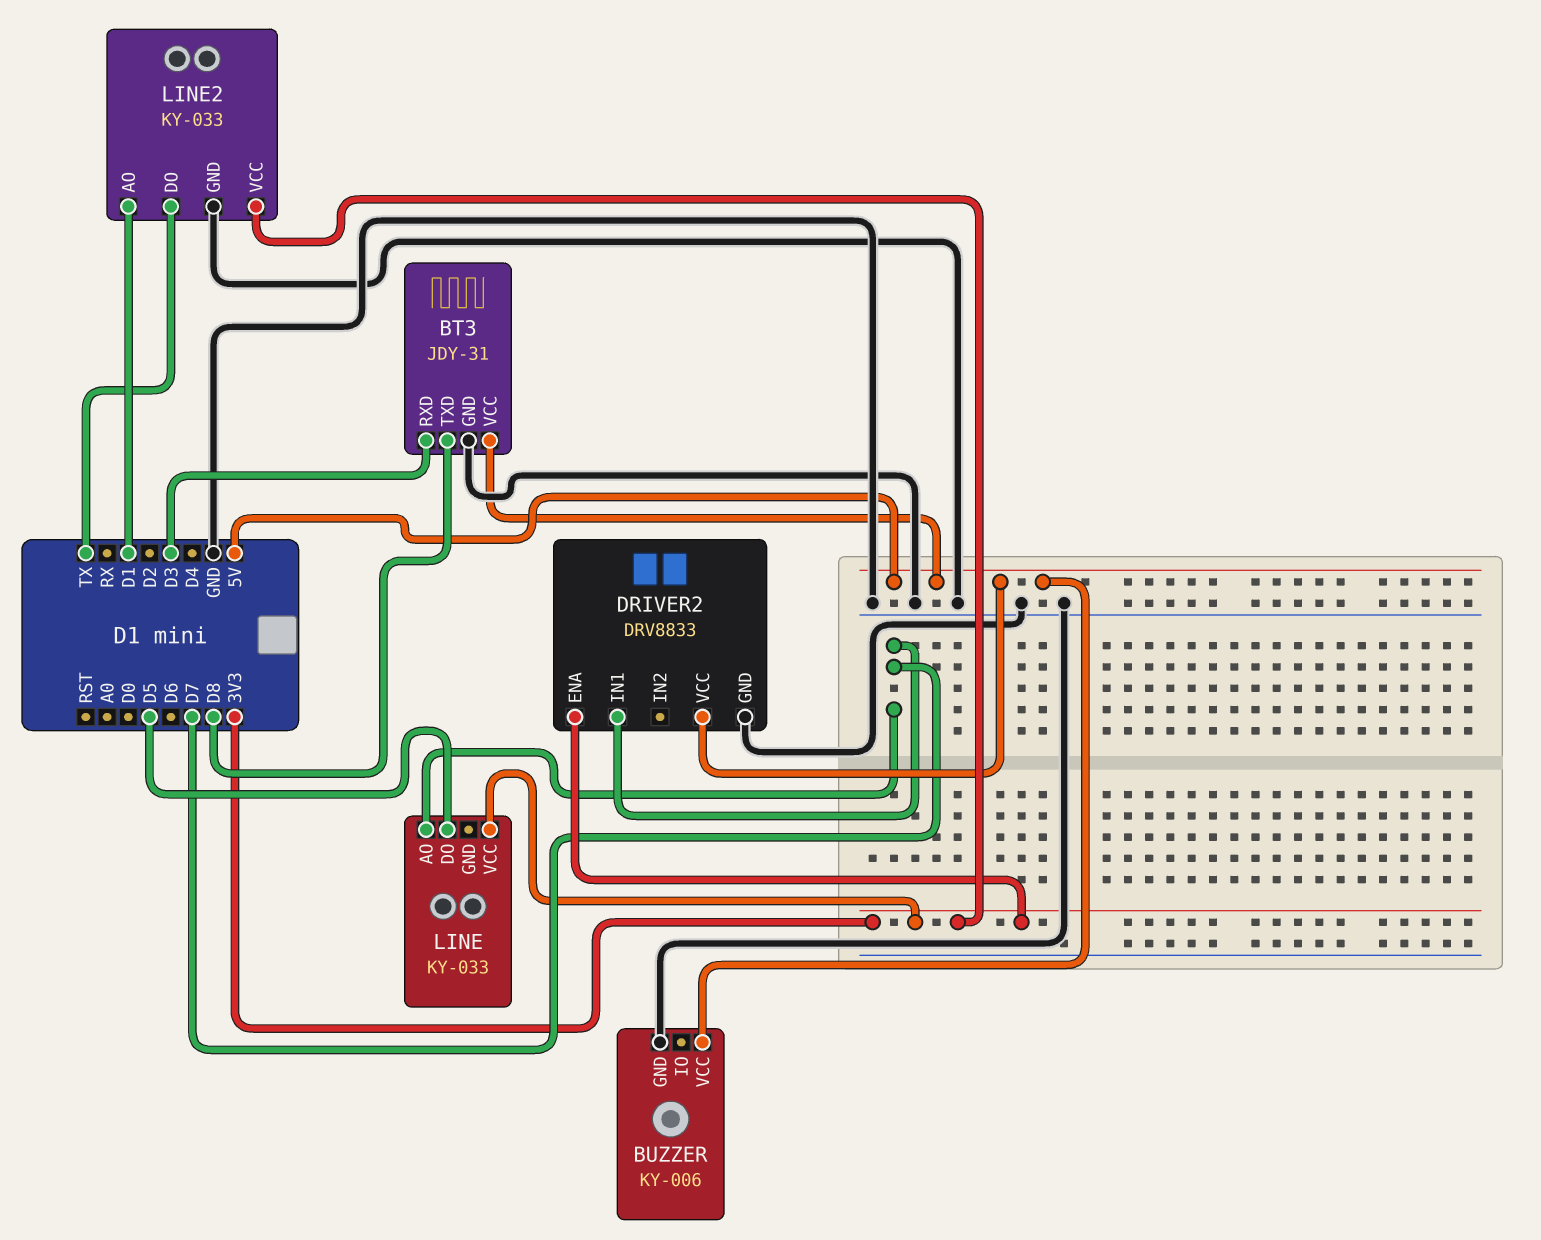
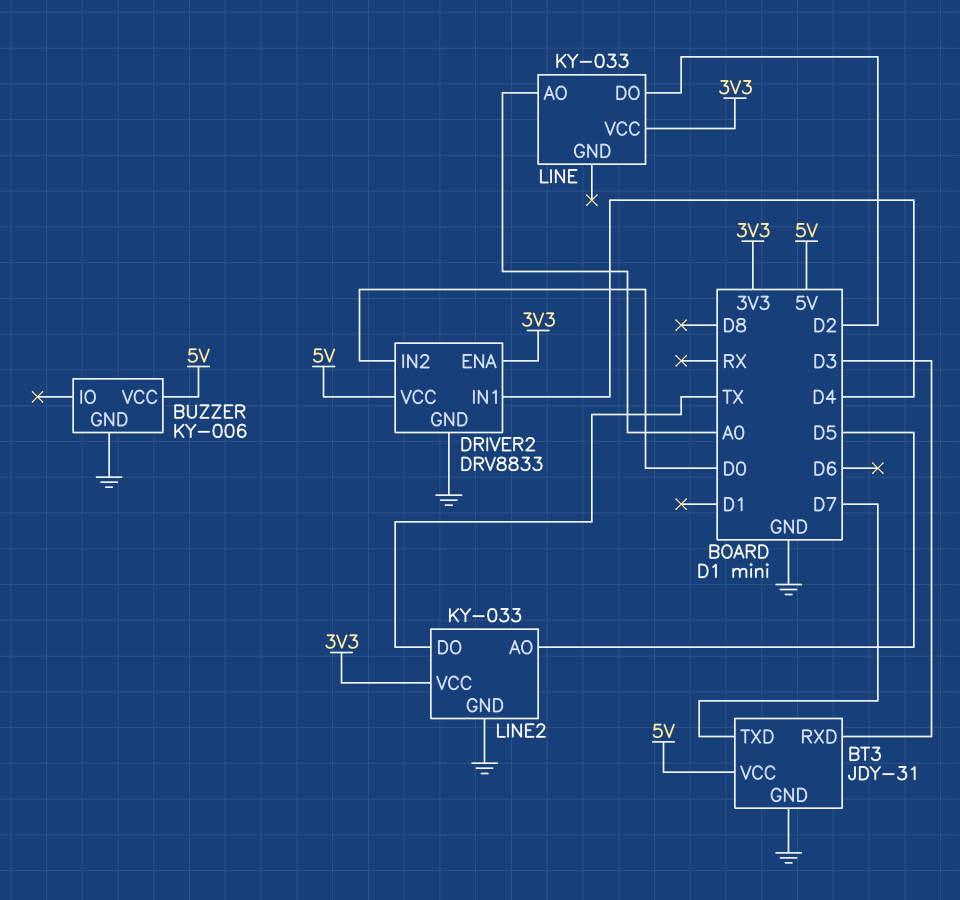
BT3 pin TXD: D8 -> D7
DRIVER2 pin IN1: D7 -> D4
DRIVER2 pin IN2: none -> D0
LINE pin AO: D7 -> A0
LINE pin DO: D5 -> D2
LINE2 pin AO: D1 -> D5

